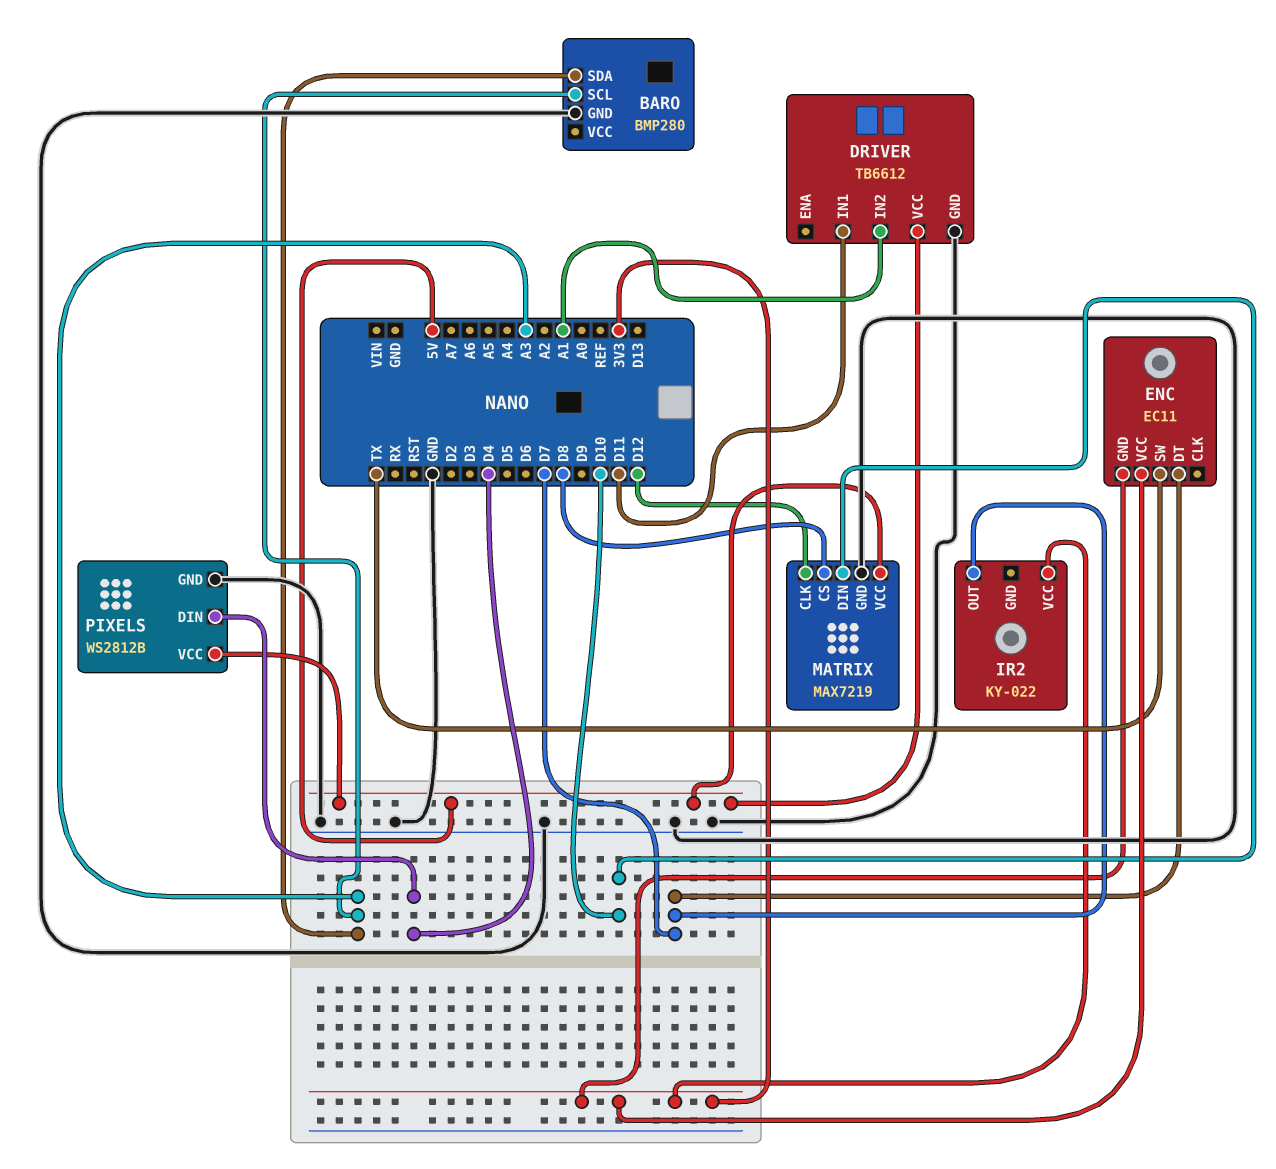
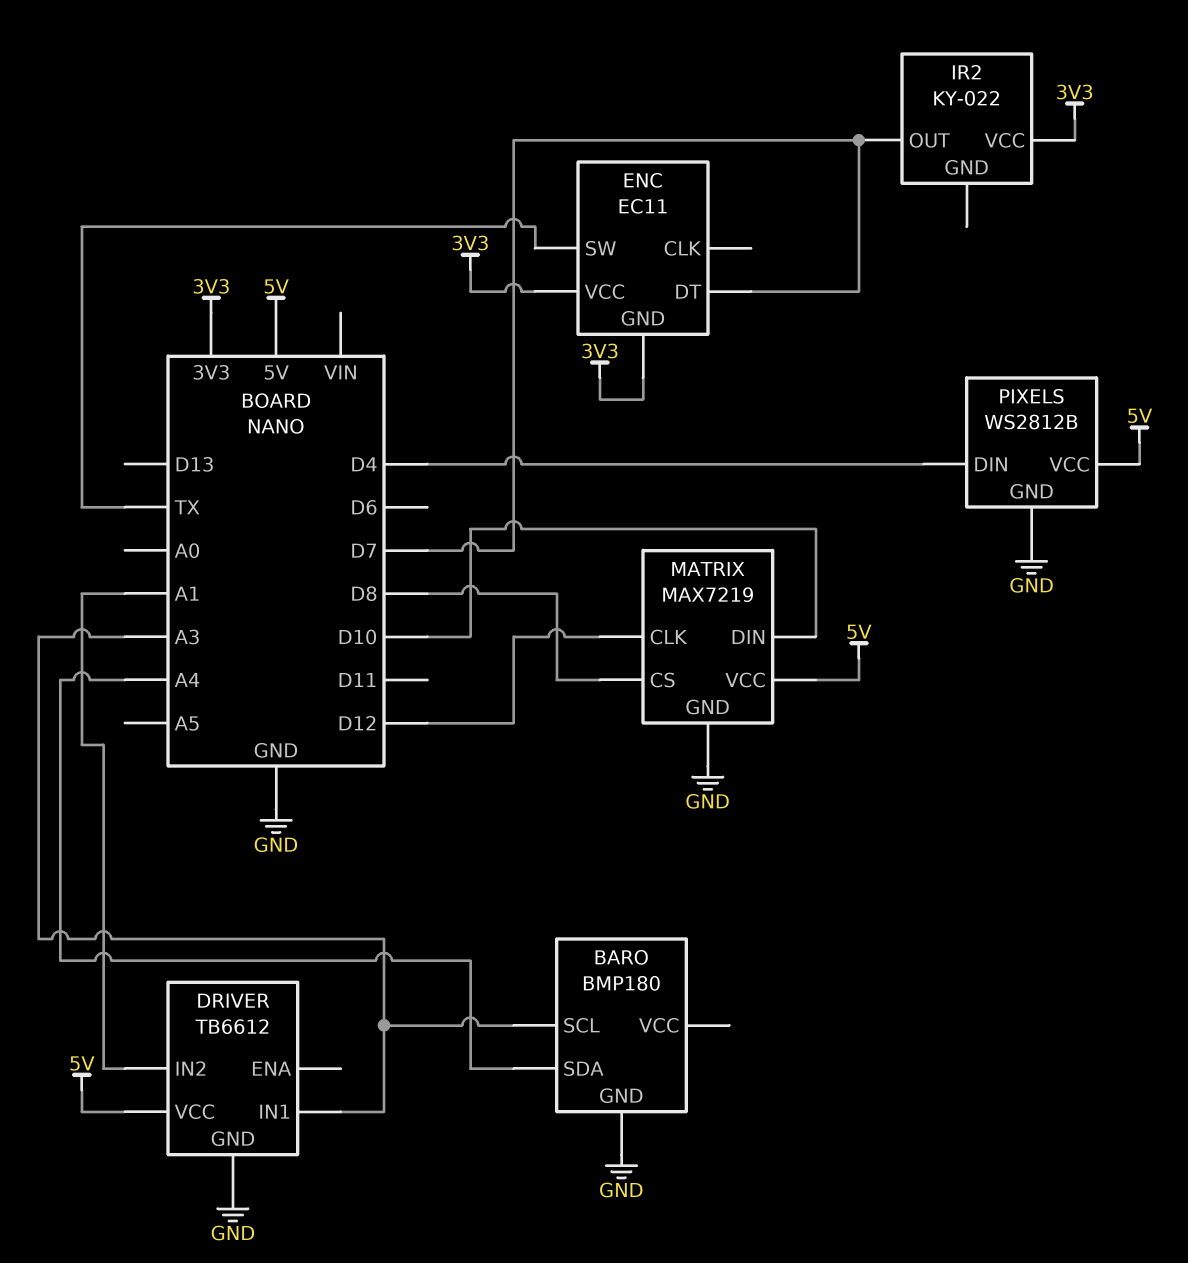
BARO: BMP280 -> BMP180
BARO pin SDA: A3 -> A4
DRIVER pin IN1: D11 -> A3

